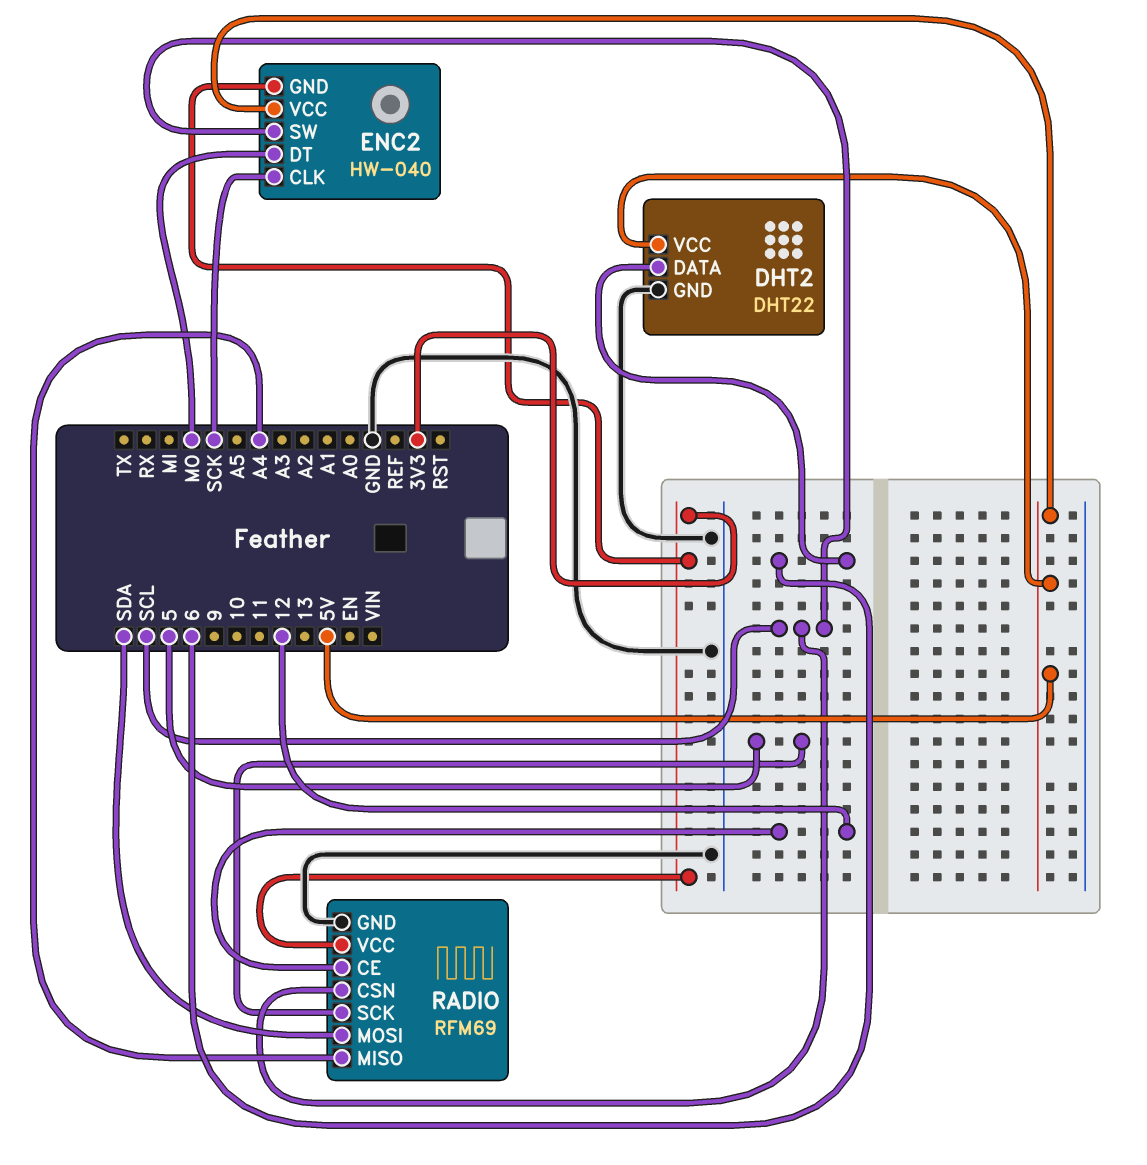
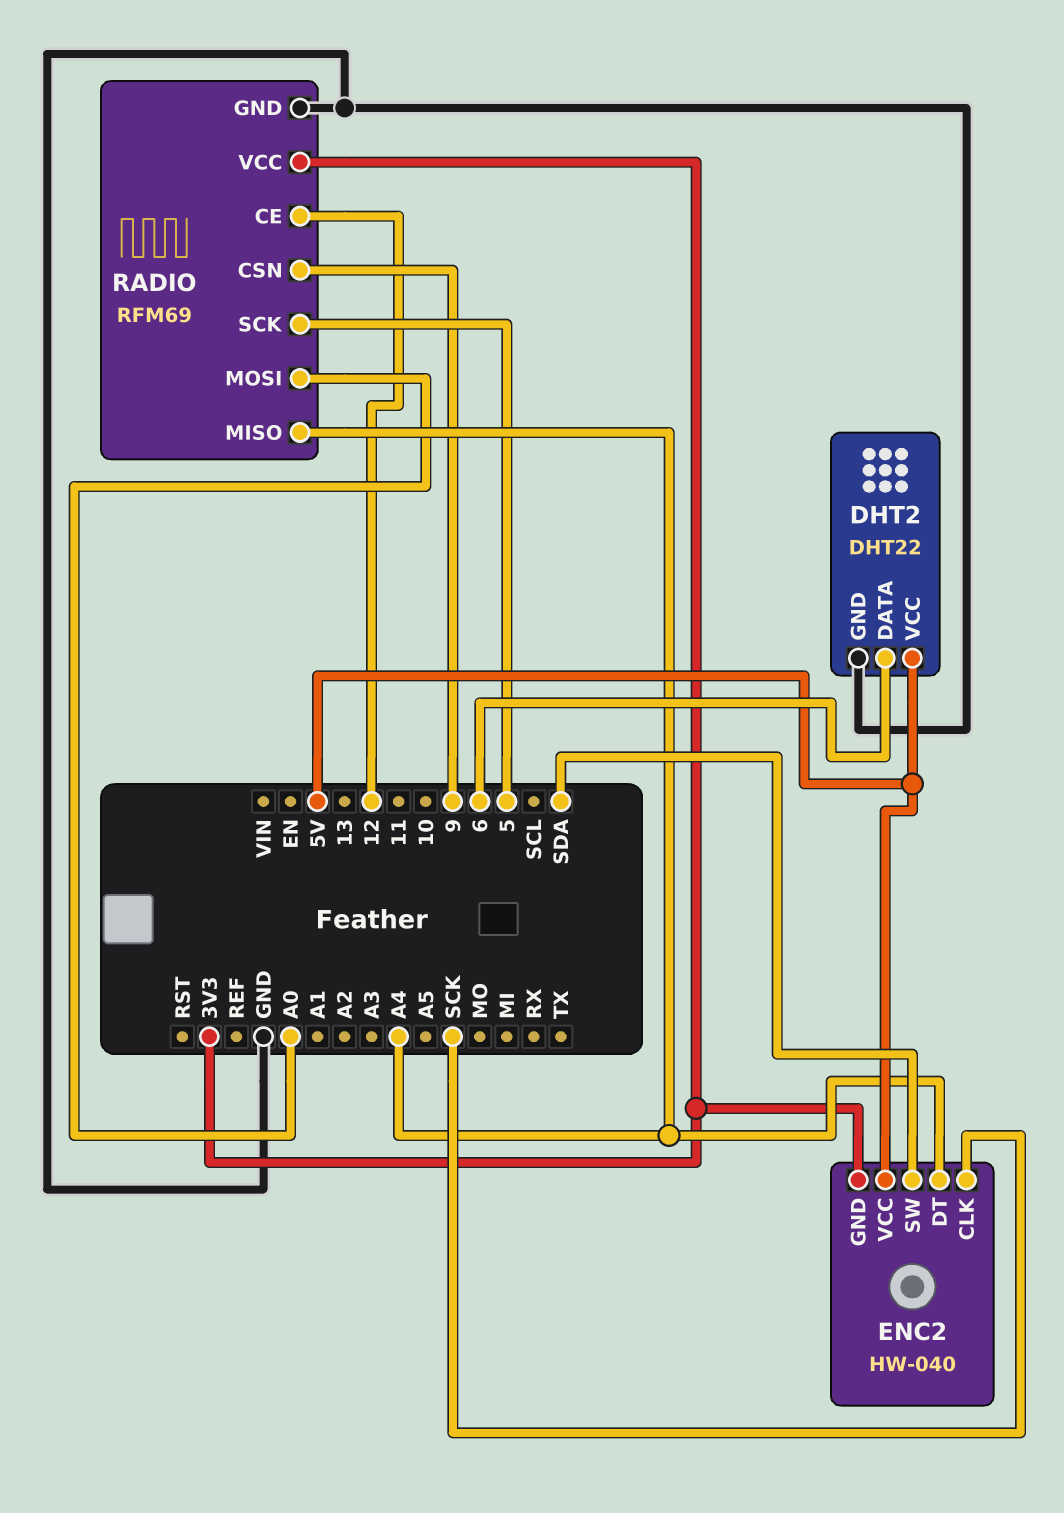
ENC2 pin DT: MO -> A4
ENC2 pin SW: SCL -> SDA
RADIO pin CSN: SCL -> 9
RADIO pin MOSI: SDA -> A0

